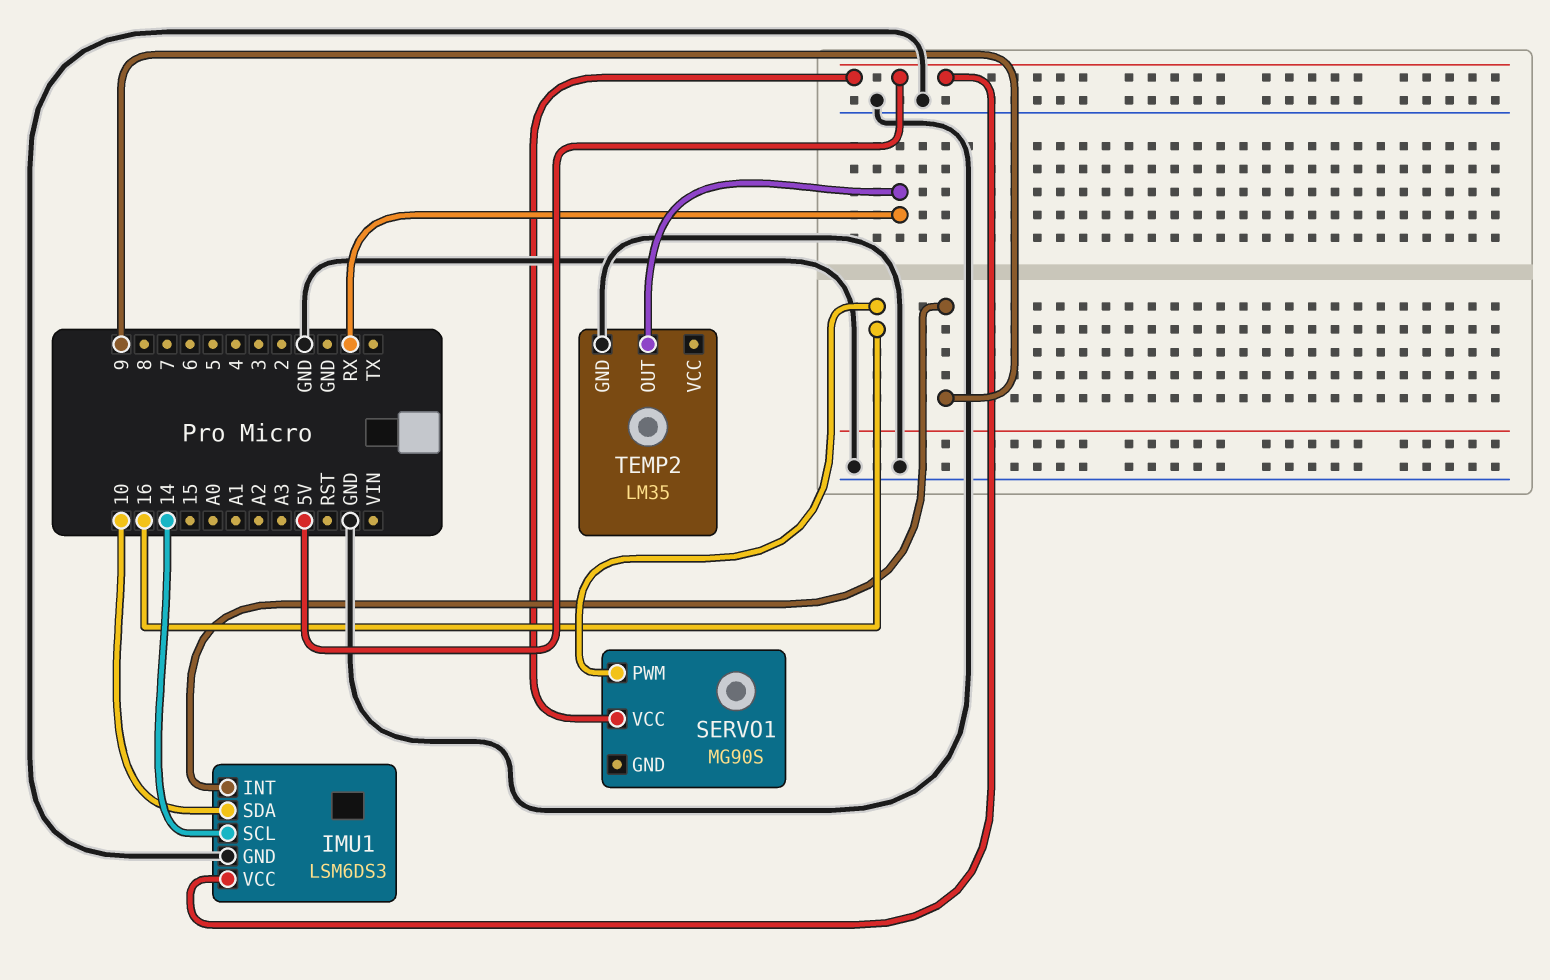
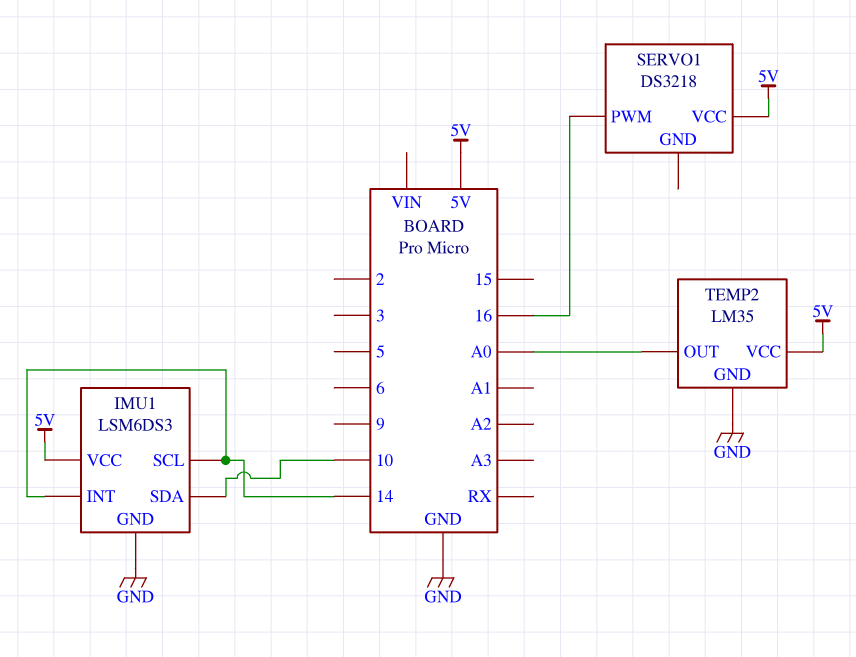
IMU1 pin INT: 9 -> 14
SERVO1: MG90S -> DS3218
TEMP2 pin OUT: RX -> A0
TEMP2 pin VCC: none -> 5V

